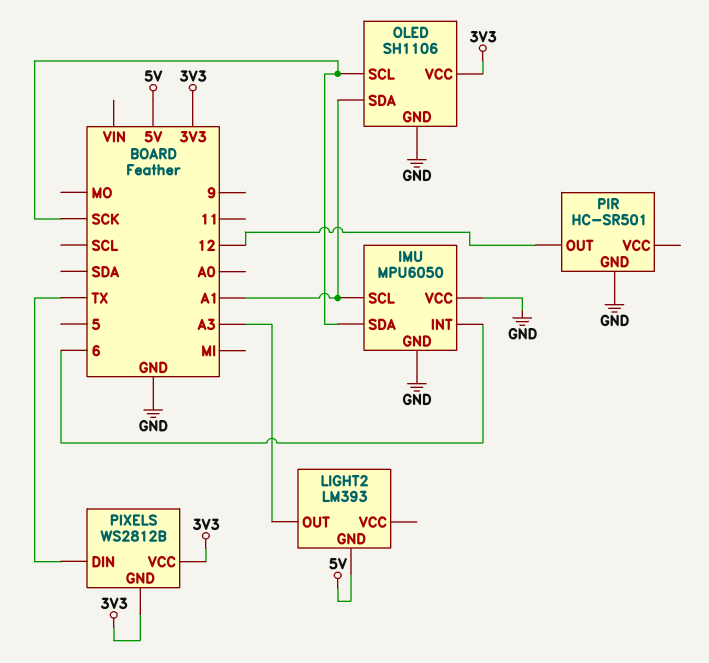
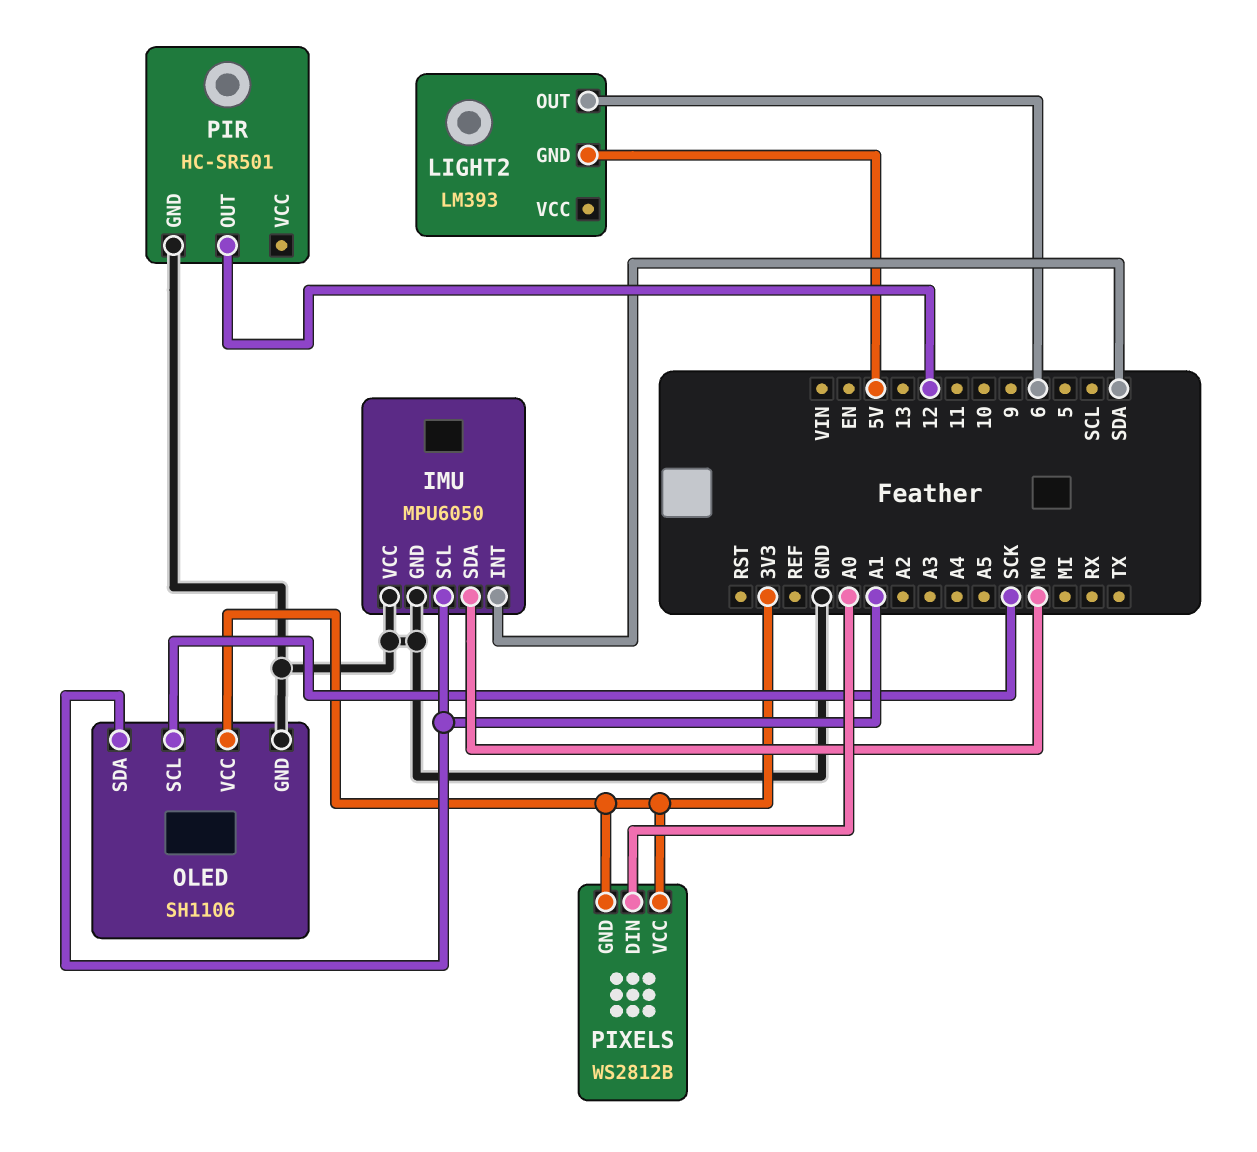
IMU pin INT: 6 -> SDA
IMU pin SDA: SCK -> MO
LIGHT2 pin OUT: A3 -> 6
PIXELS pin DIN: TX -> A0

